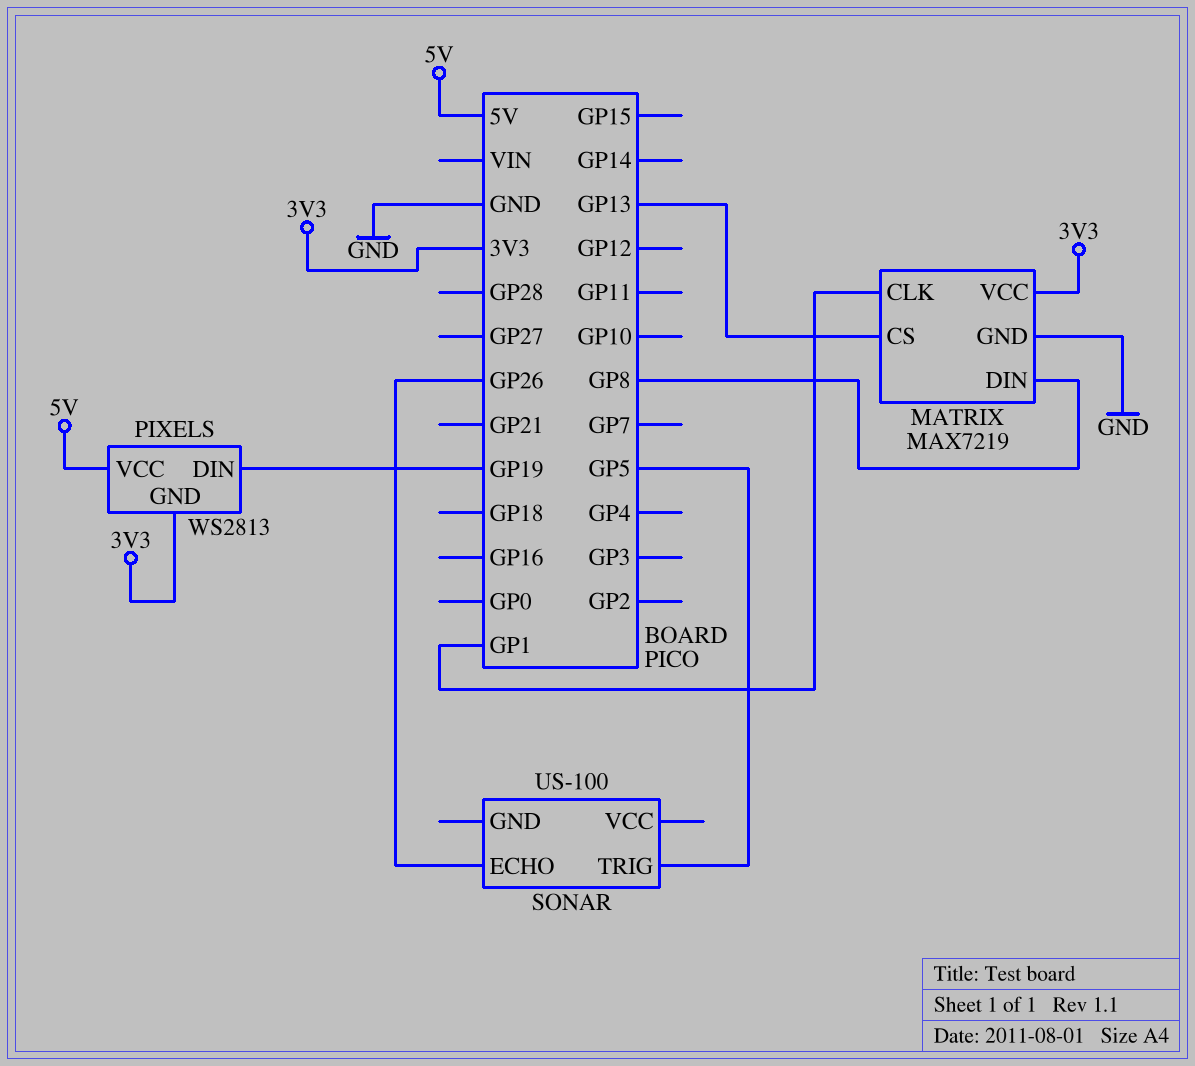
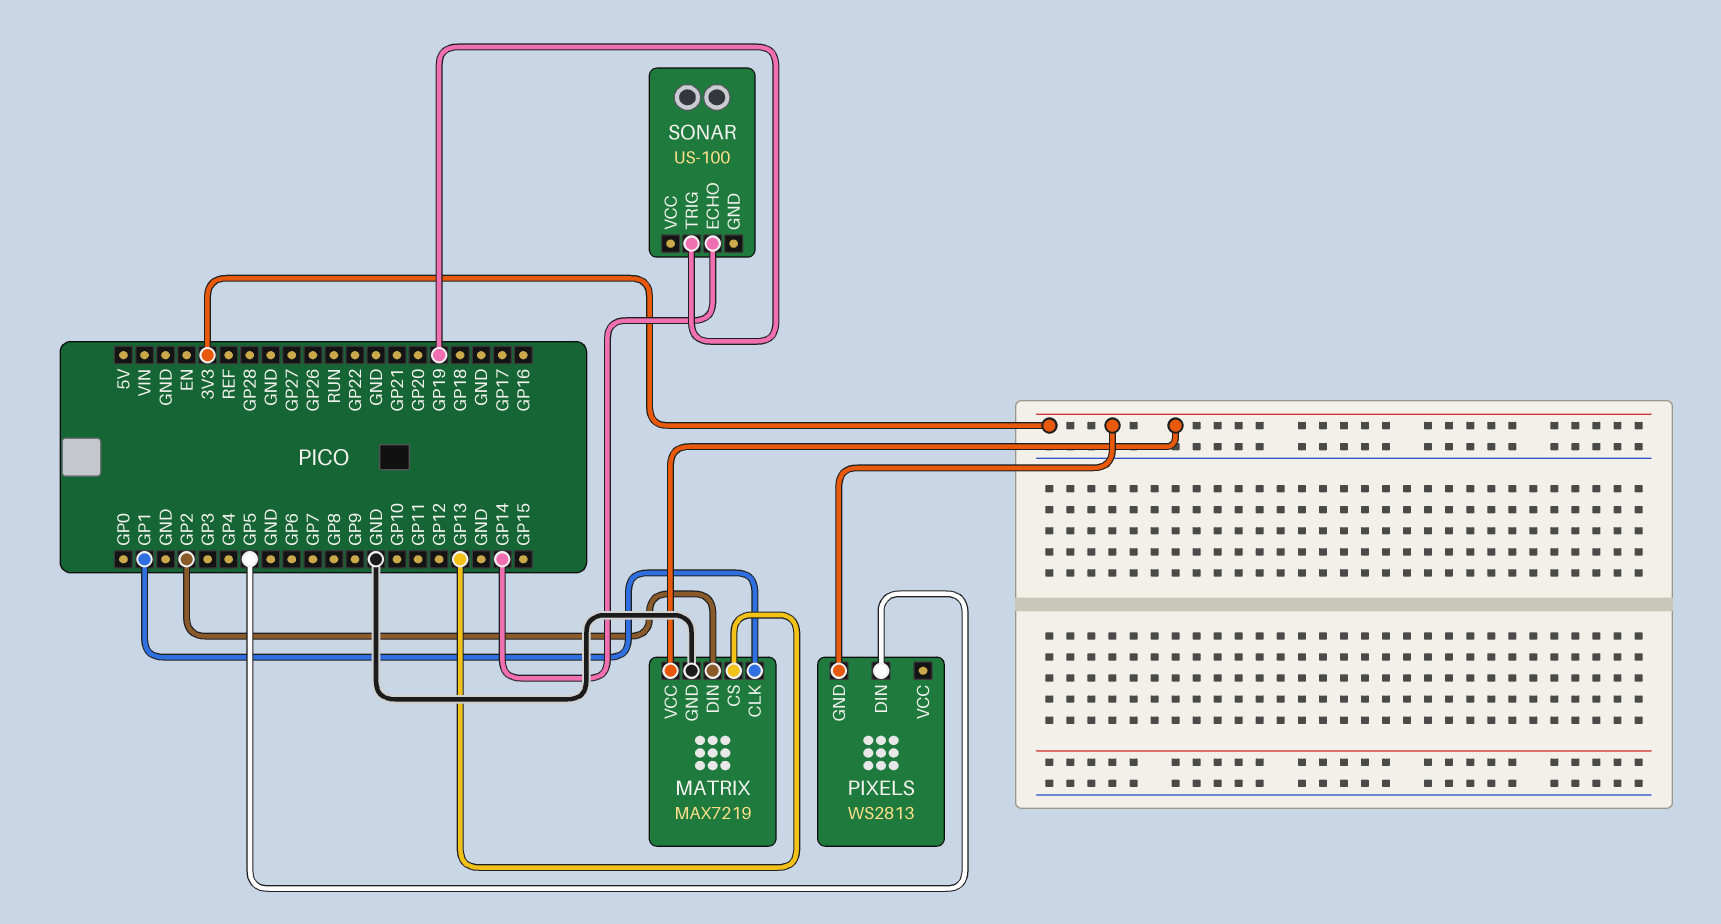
MATRIX pin DIN: GP8 -> GP2
PIXELS pin DIN: GP19 -> GP5
PIXELS pin VCC: 5V -> none
SONAR pin ECHO: GP26 -> GP14
SONAR pin TRIG: GP5 -> GP19

